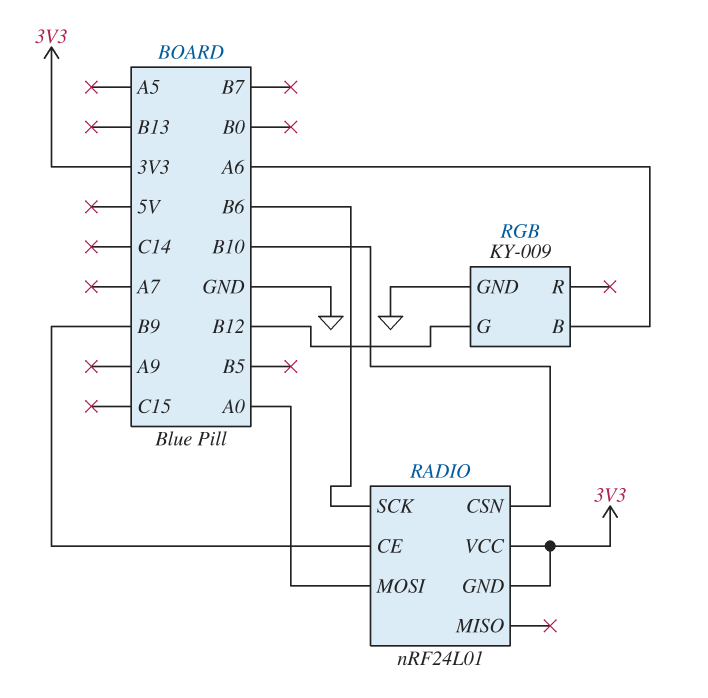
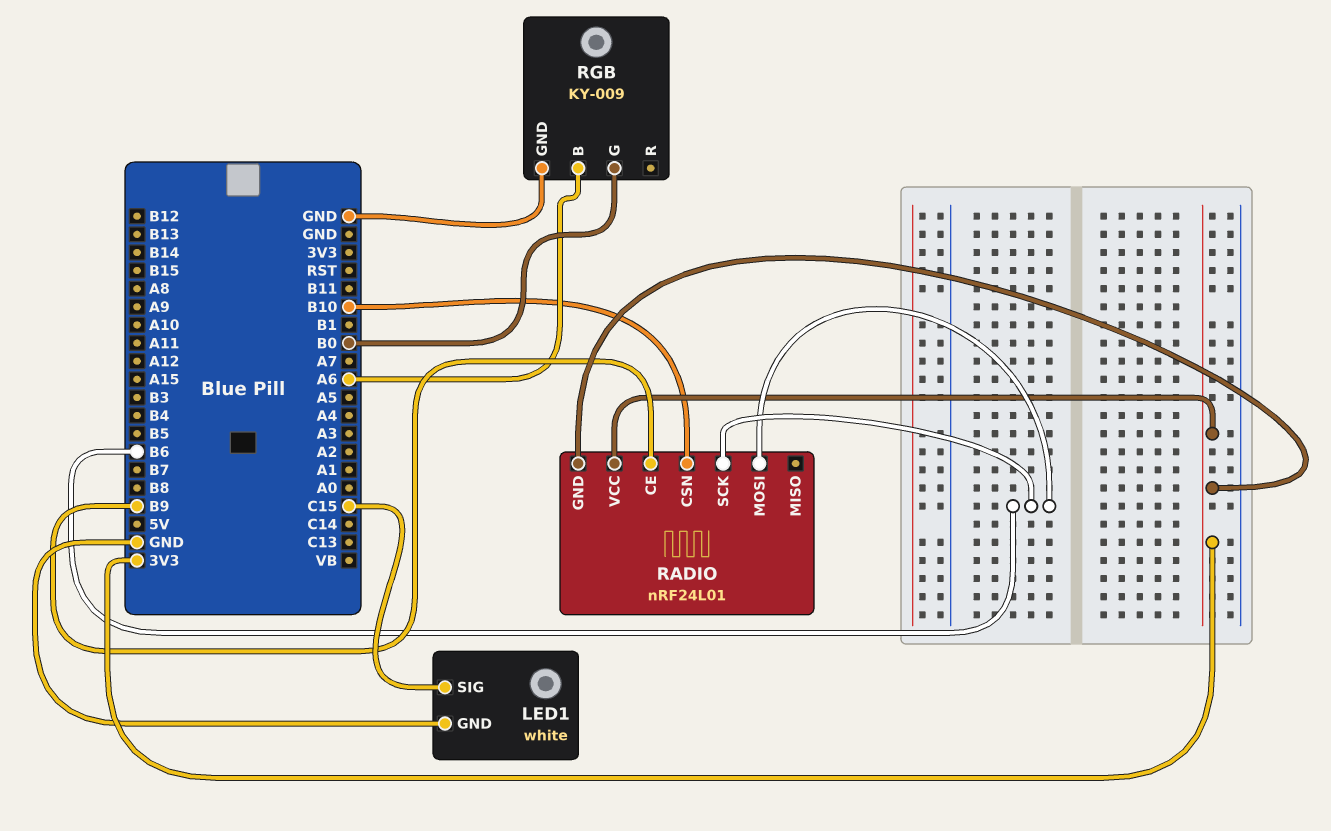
LED1: none -> white
LED1 pin GND: none -> GND
LED1 pin SIG: none -> C15
RADIO pin MOSI: A0 -> B6
RGB pin G: B12 -> B0

